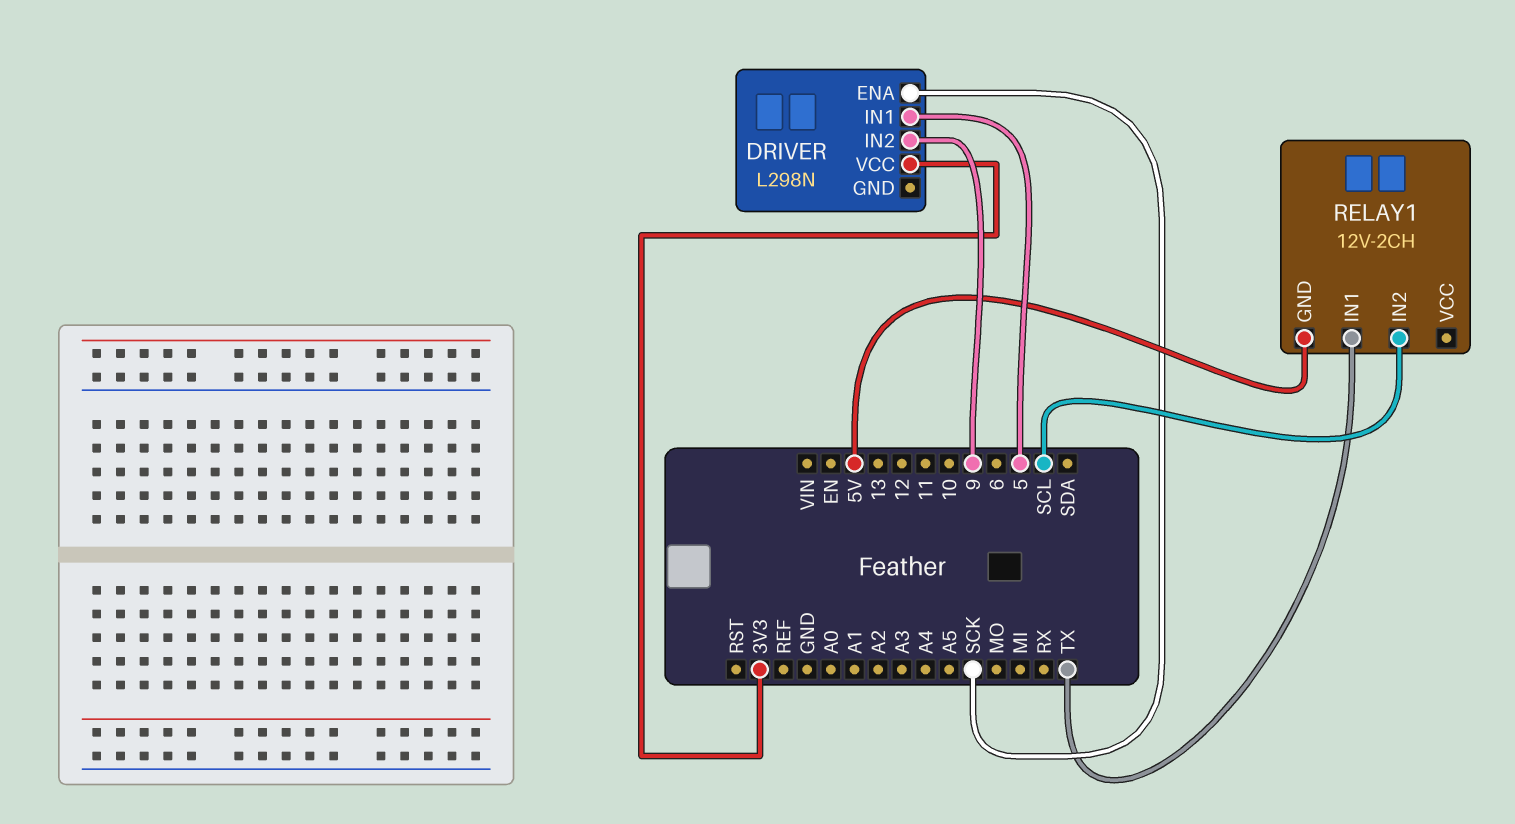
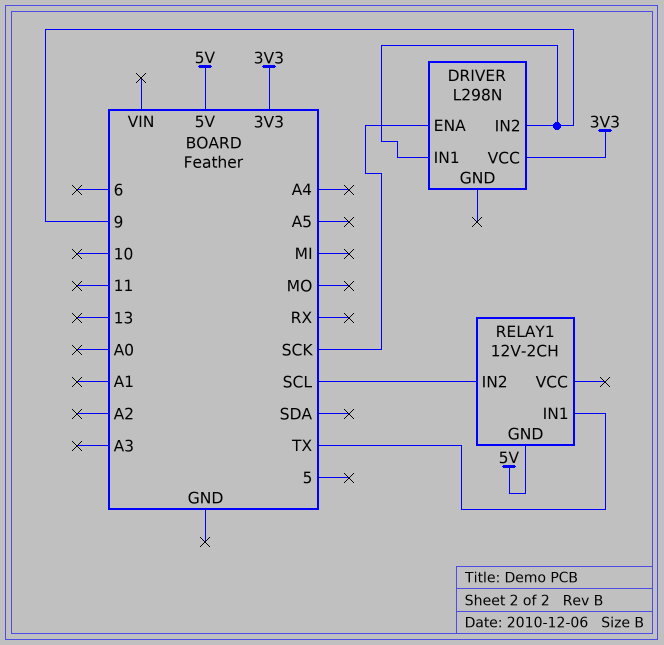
DRIVER pin IN1: 5 -> 9

